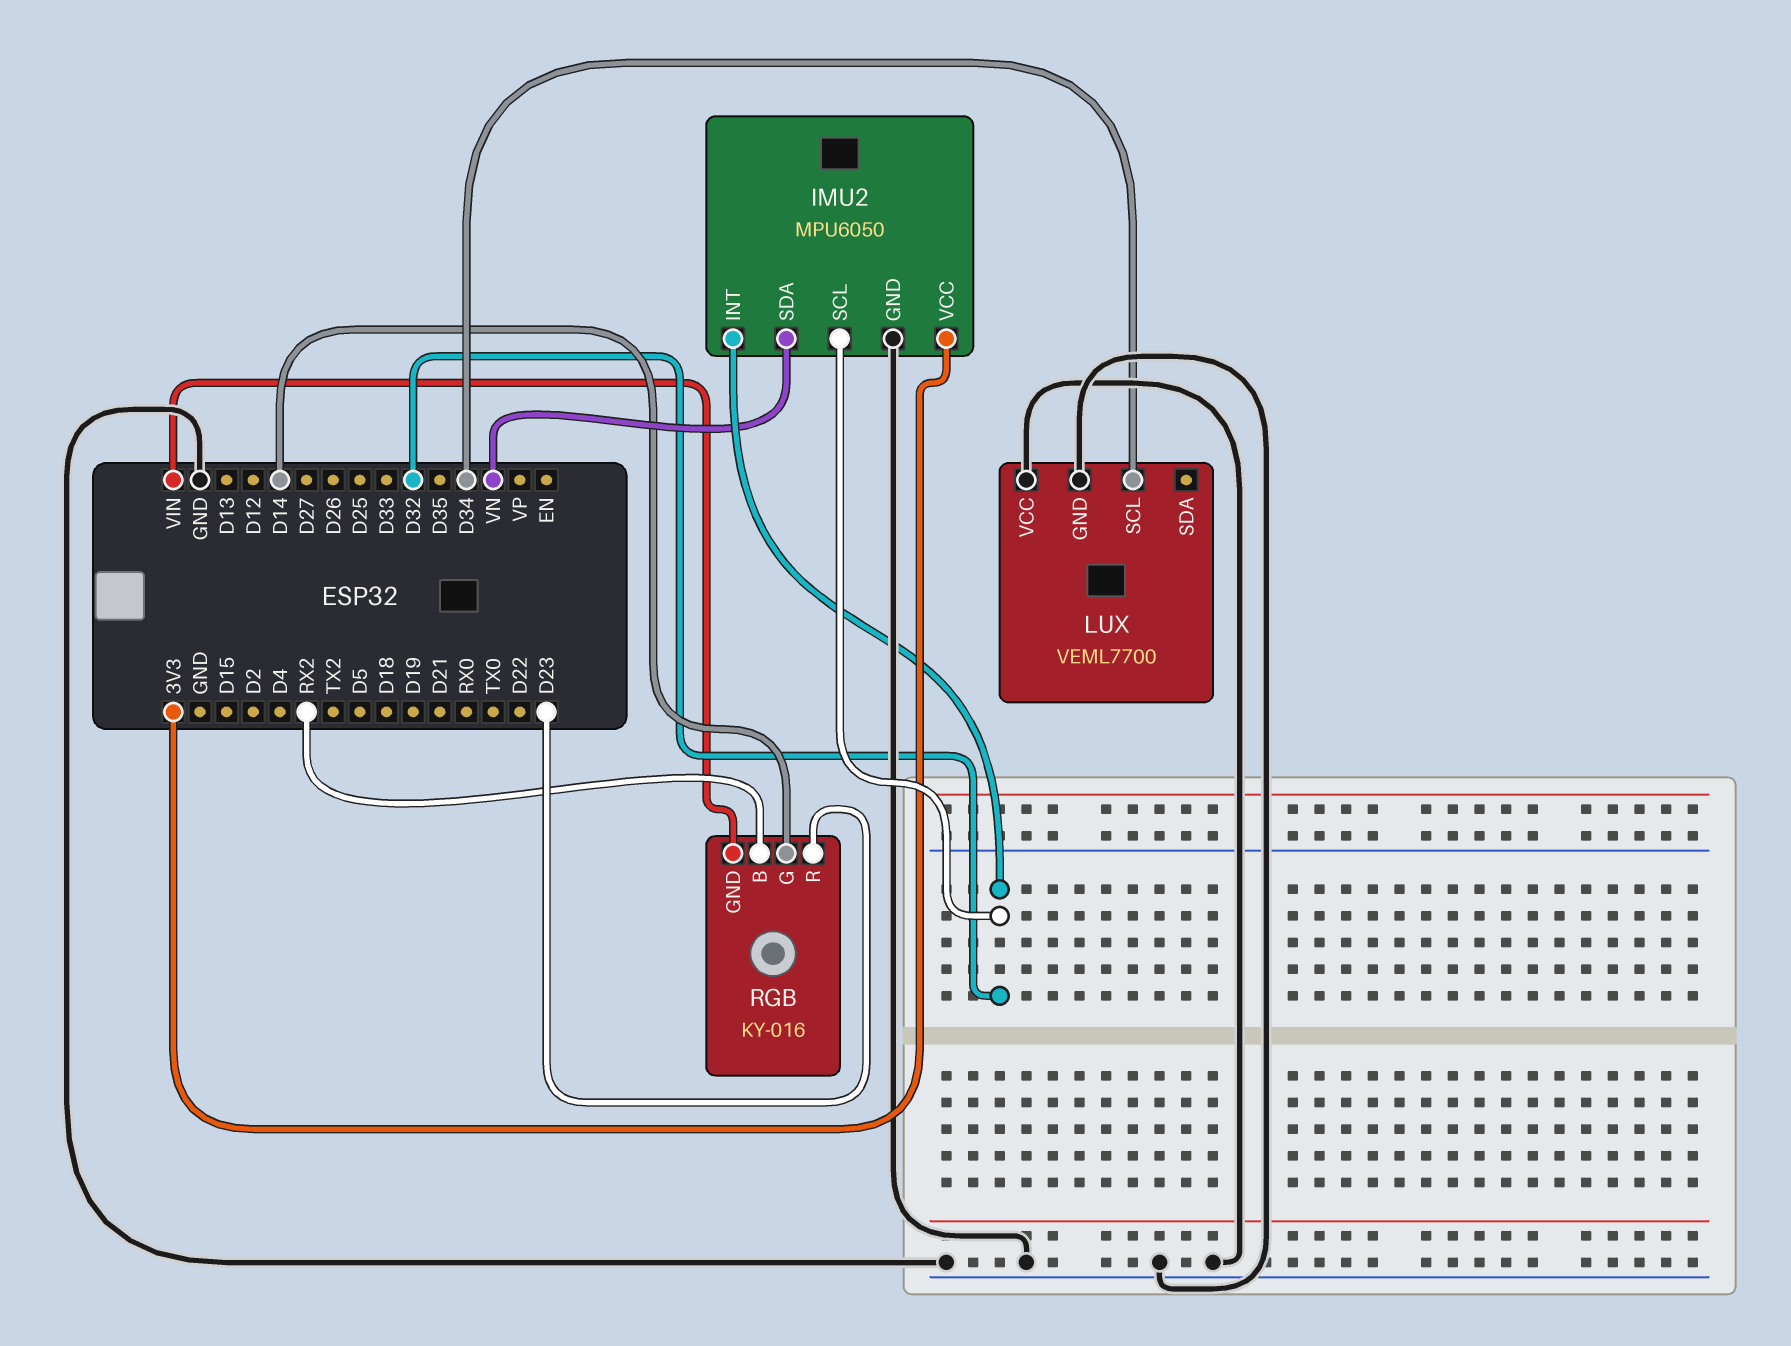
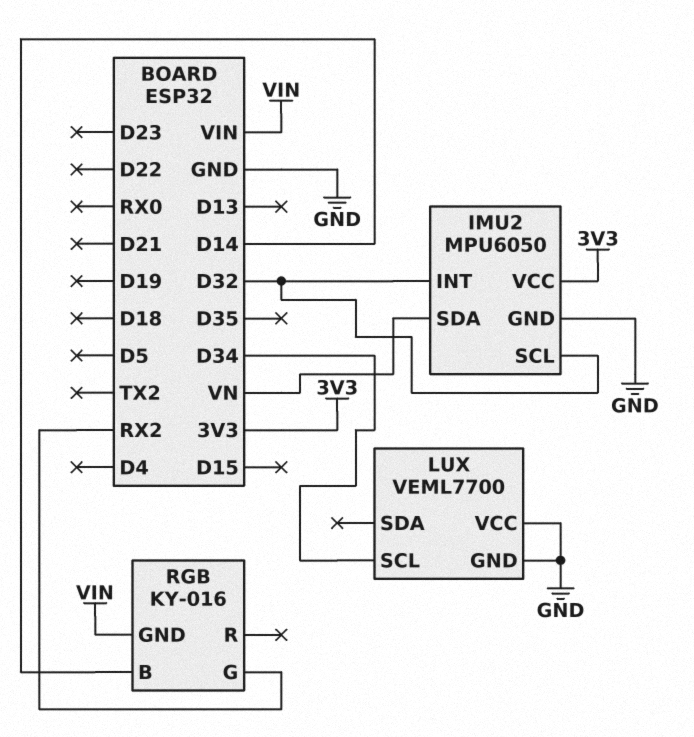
RGB pin B: RX2 -> D14
RGB pin G: D14 -> RX2
RGB pin R: D23 -> none

